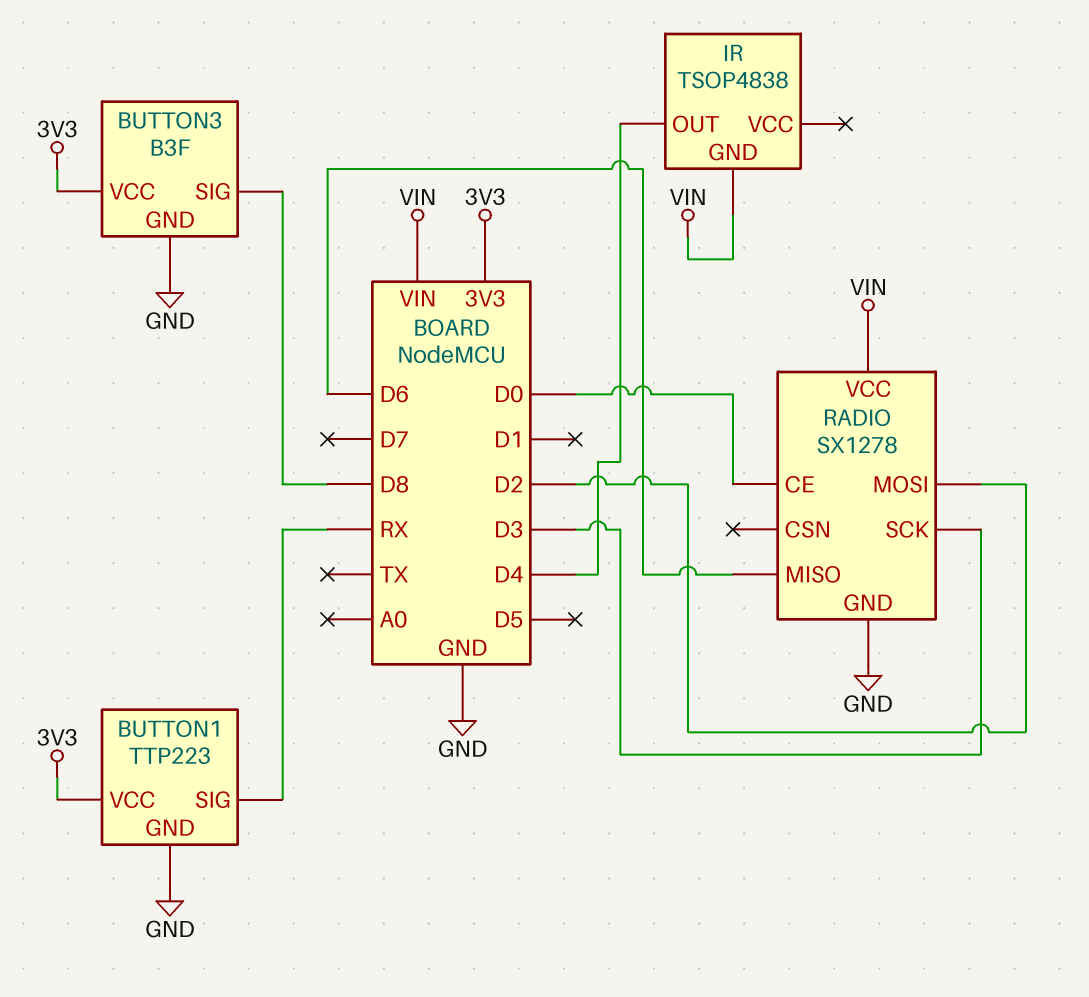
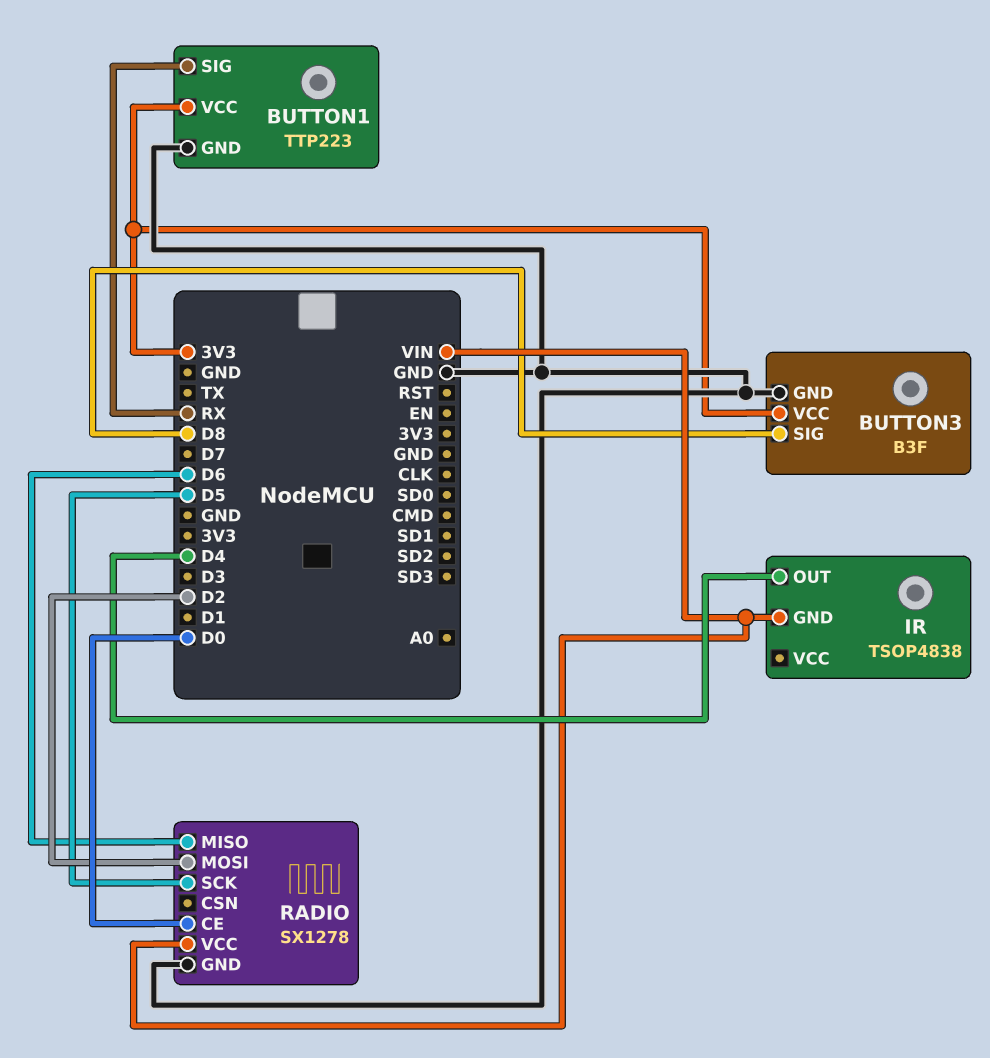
RADIO pin SCK: D3 -> D5

